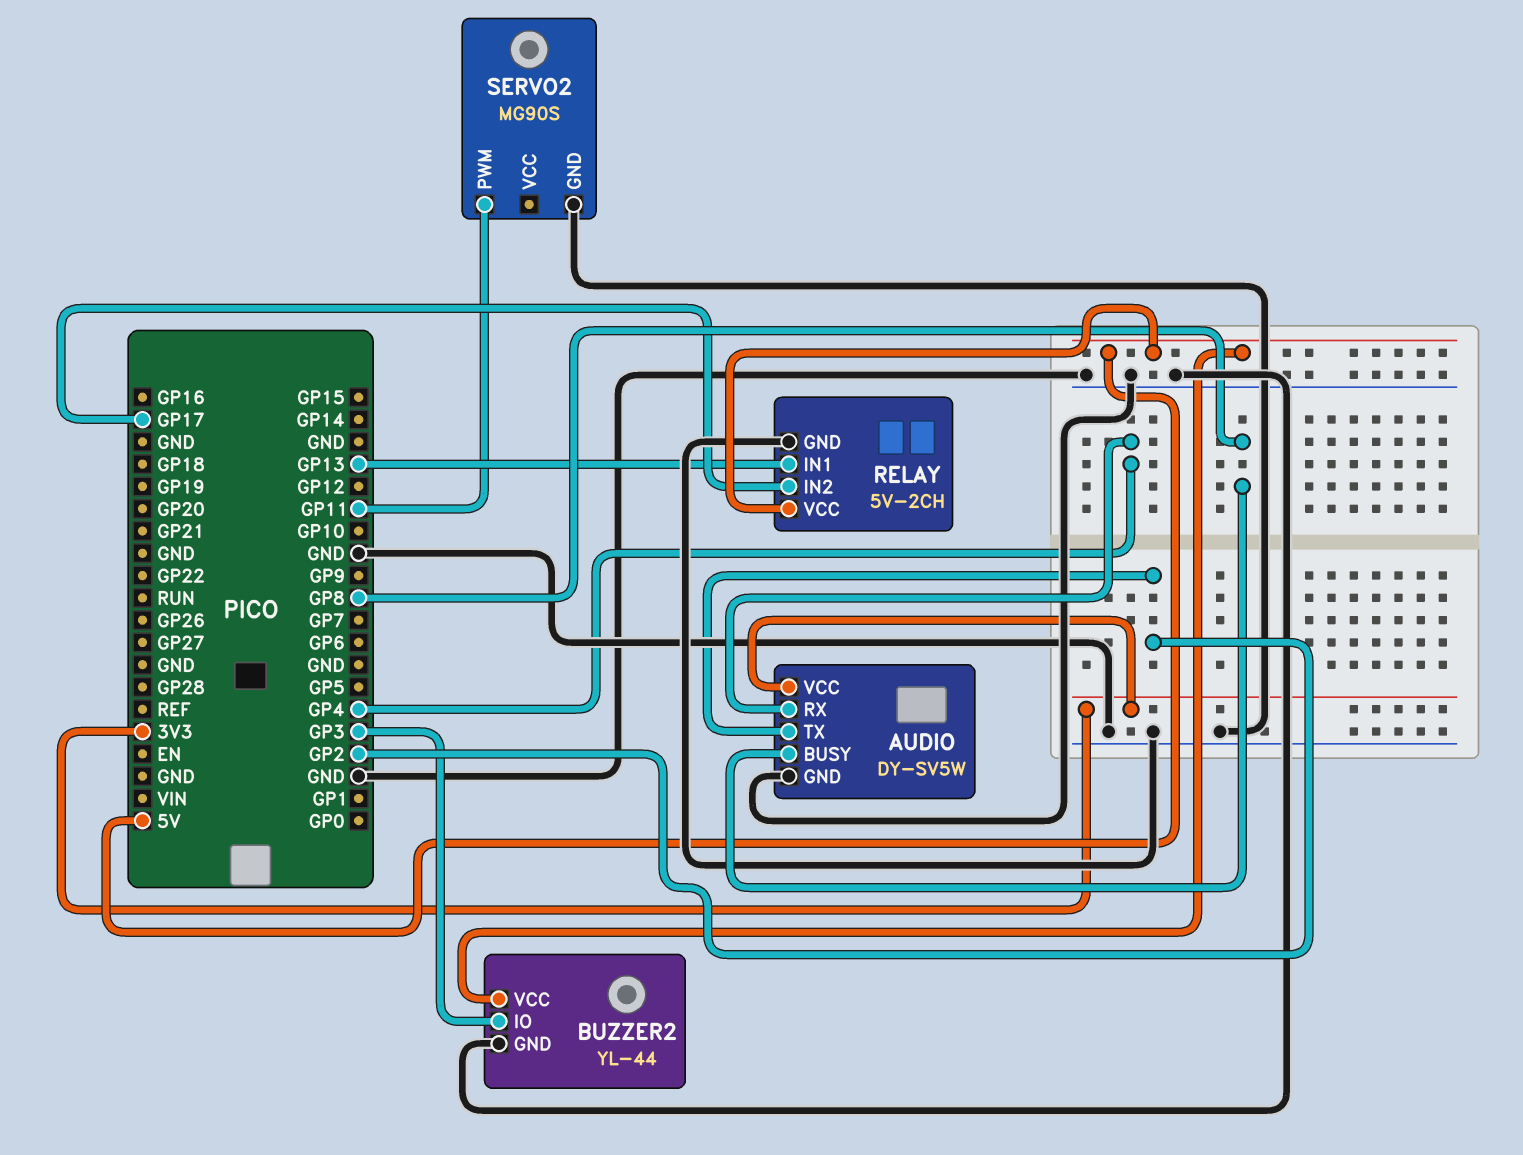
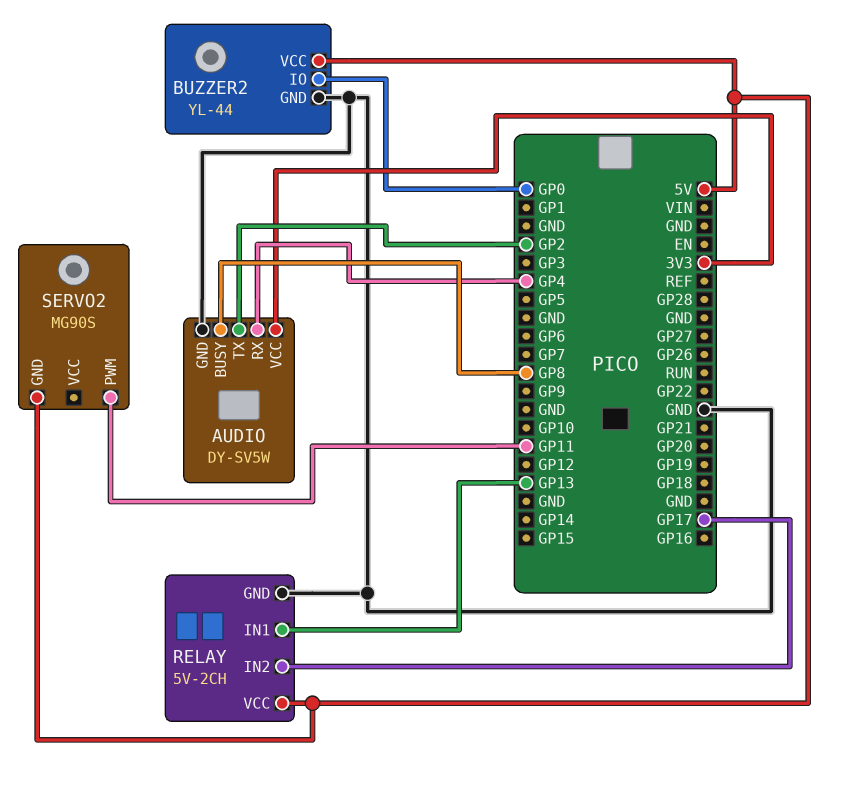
BUZZER2 pin IO: GP3 -> GP0
SERVO2 pin GND: GND -> 5V

